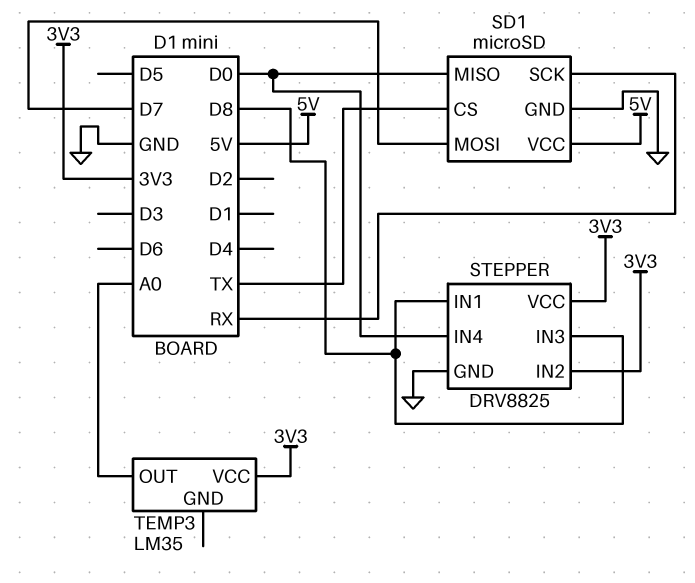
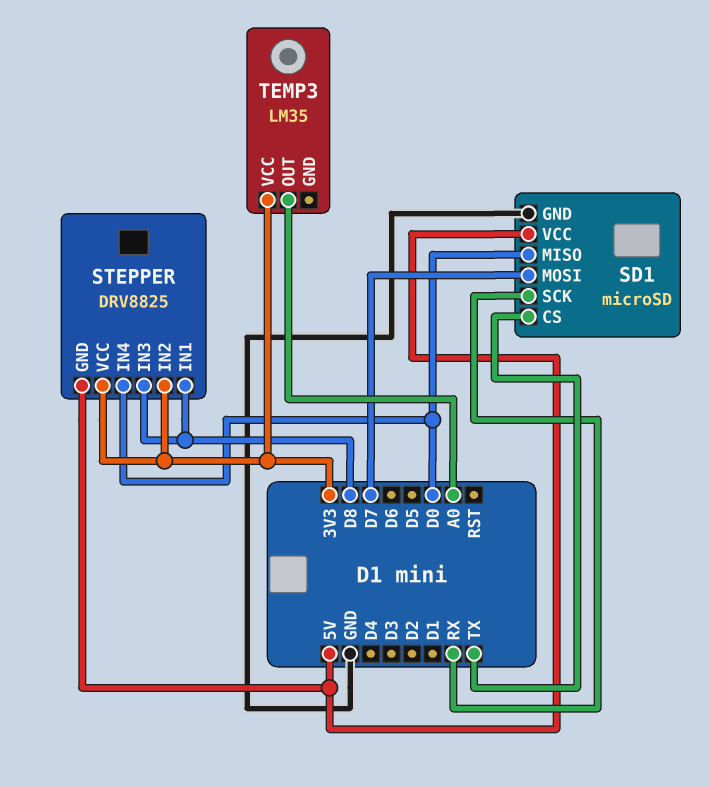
STEPPER pin GND: GND -> 5V

